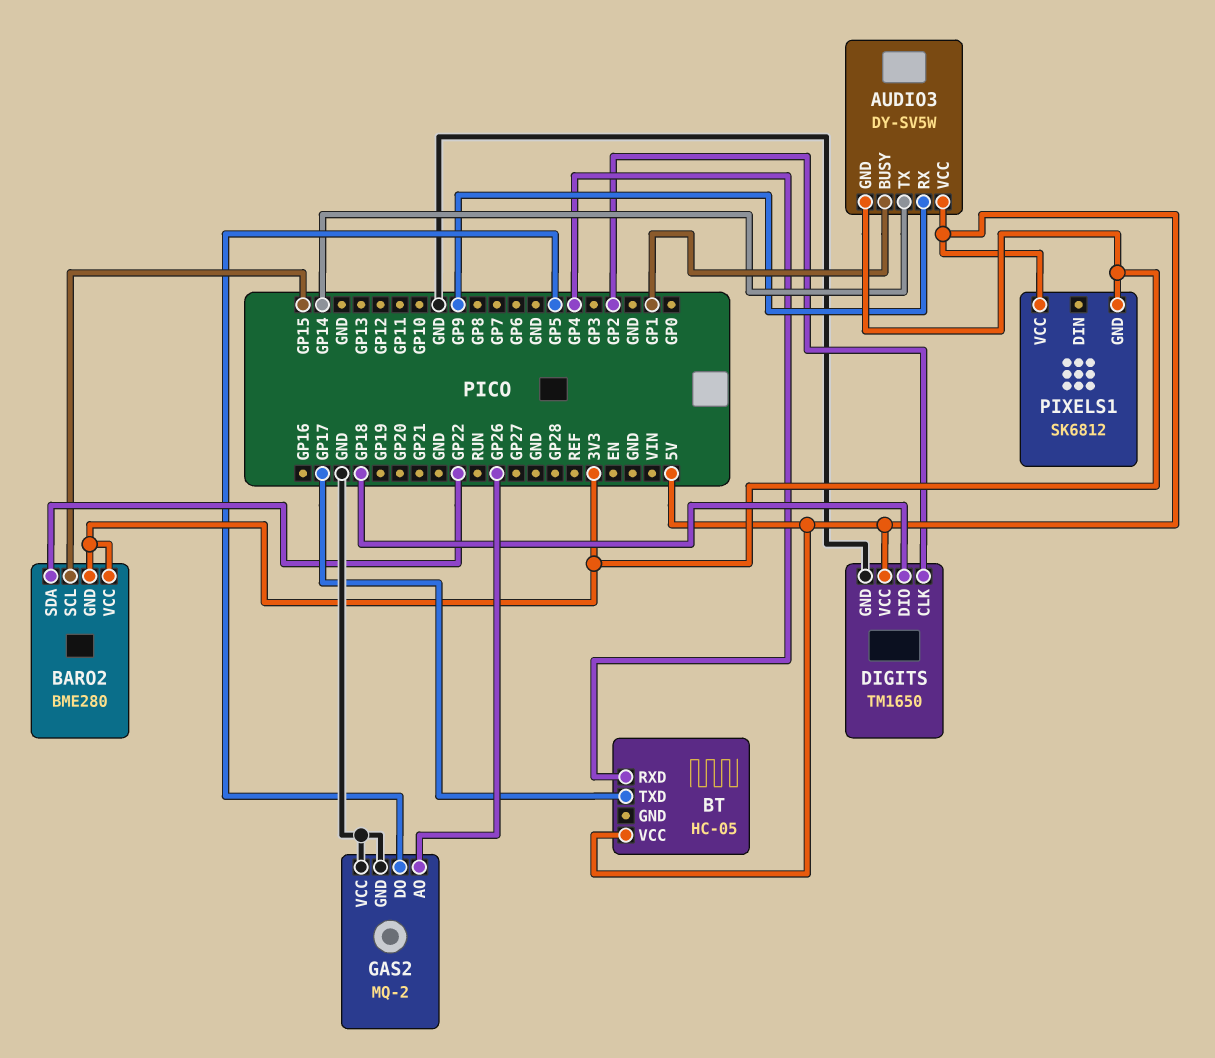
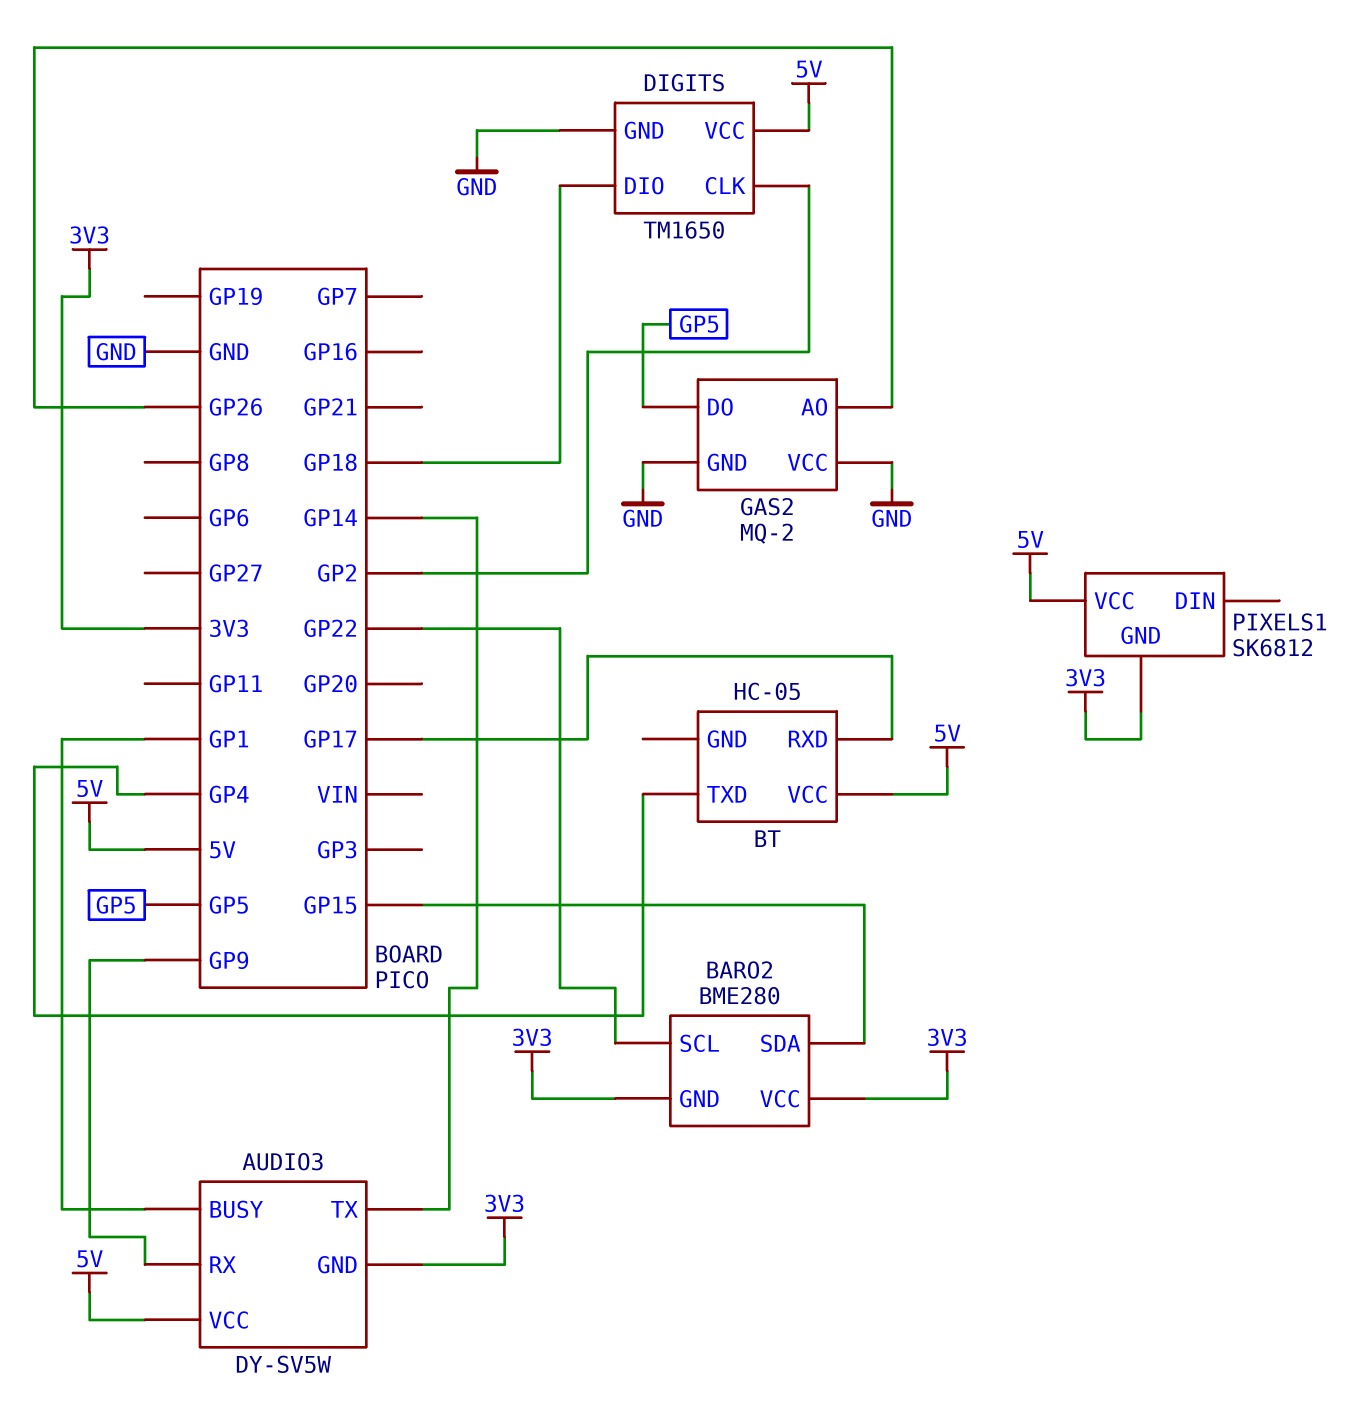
BARO2 pin SCL: GP15 -> GP22
BARO2 pin SDA: GP22 -> GP15
BT pin RXD: GP4 -> GP17
BT pin TXD: GP17 -> GP4

